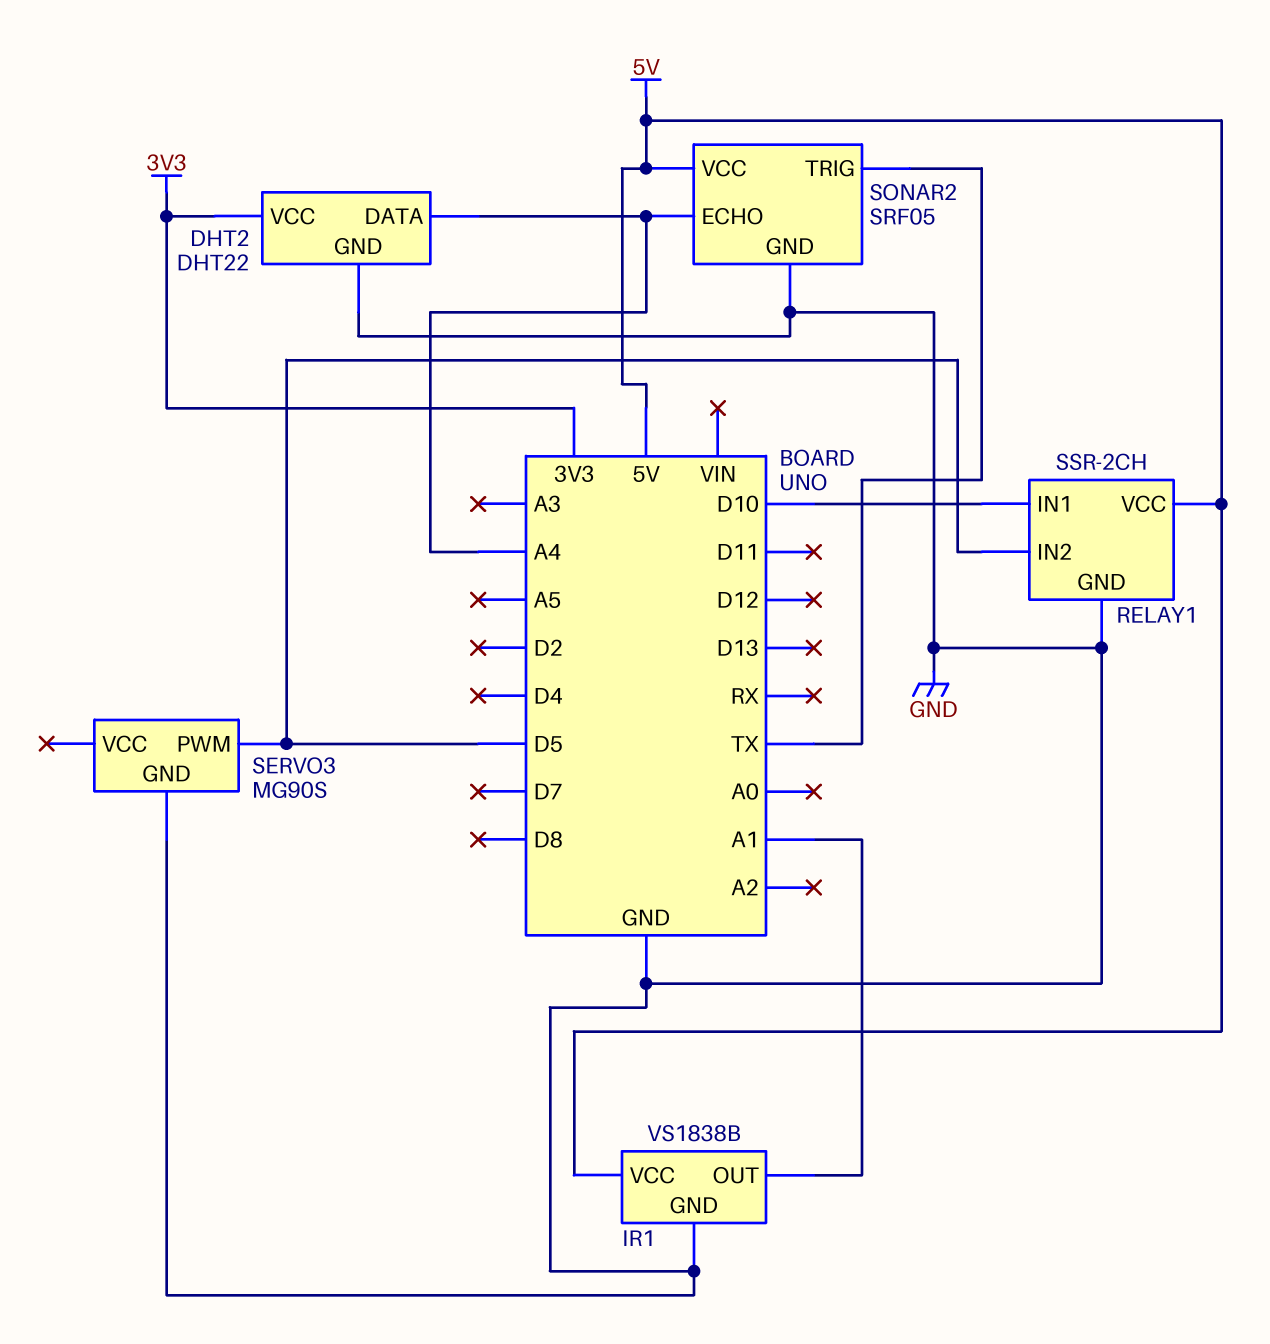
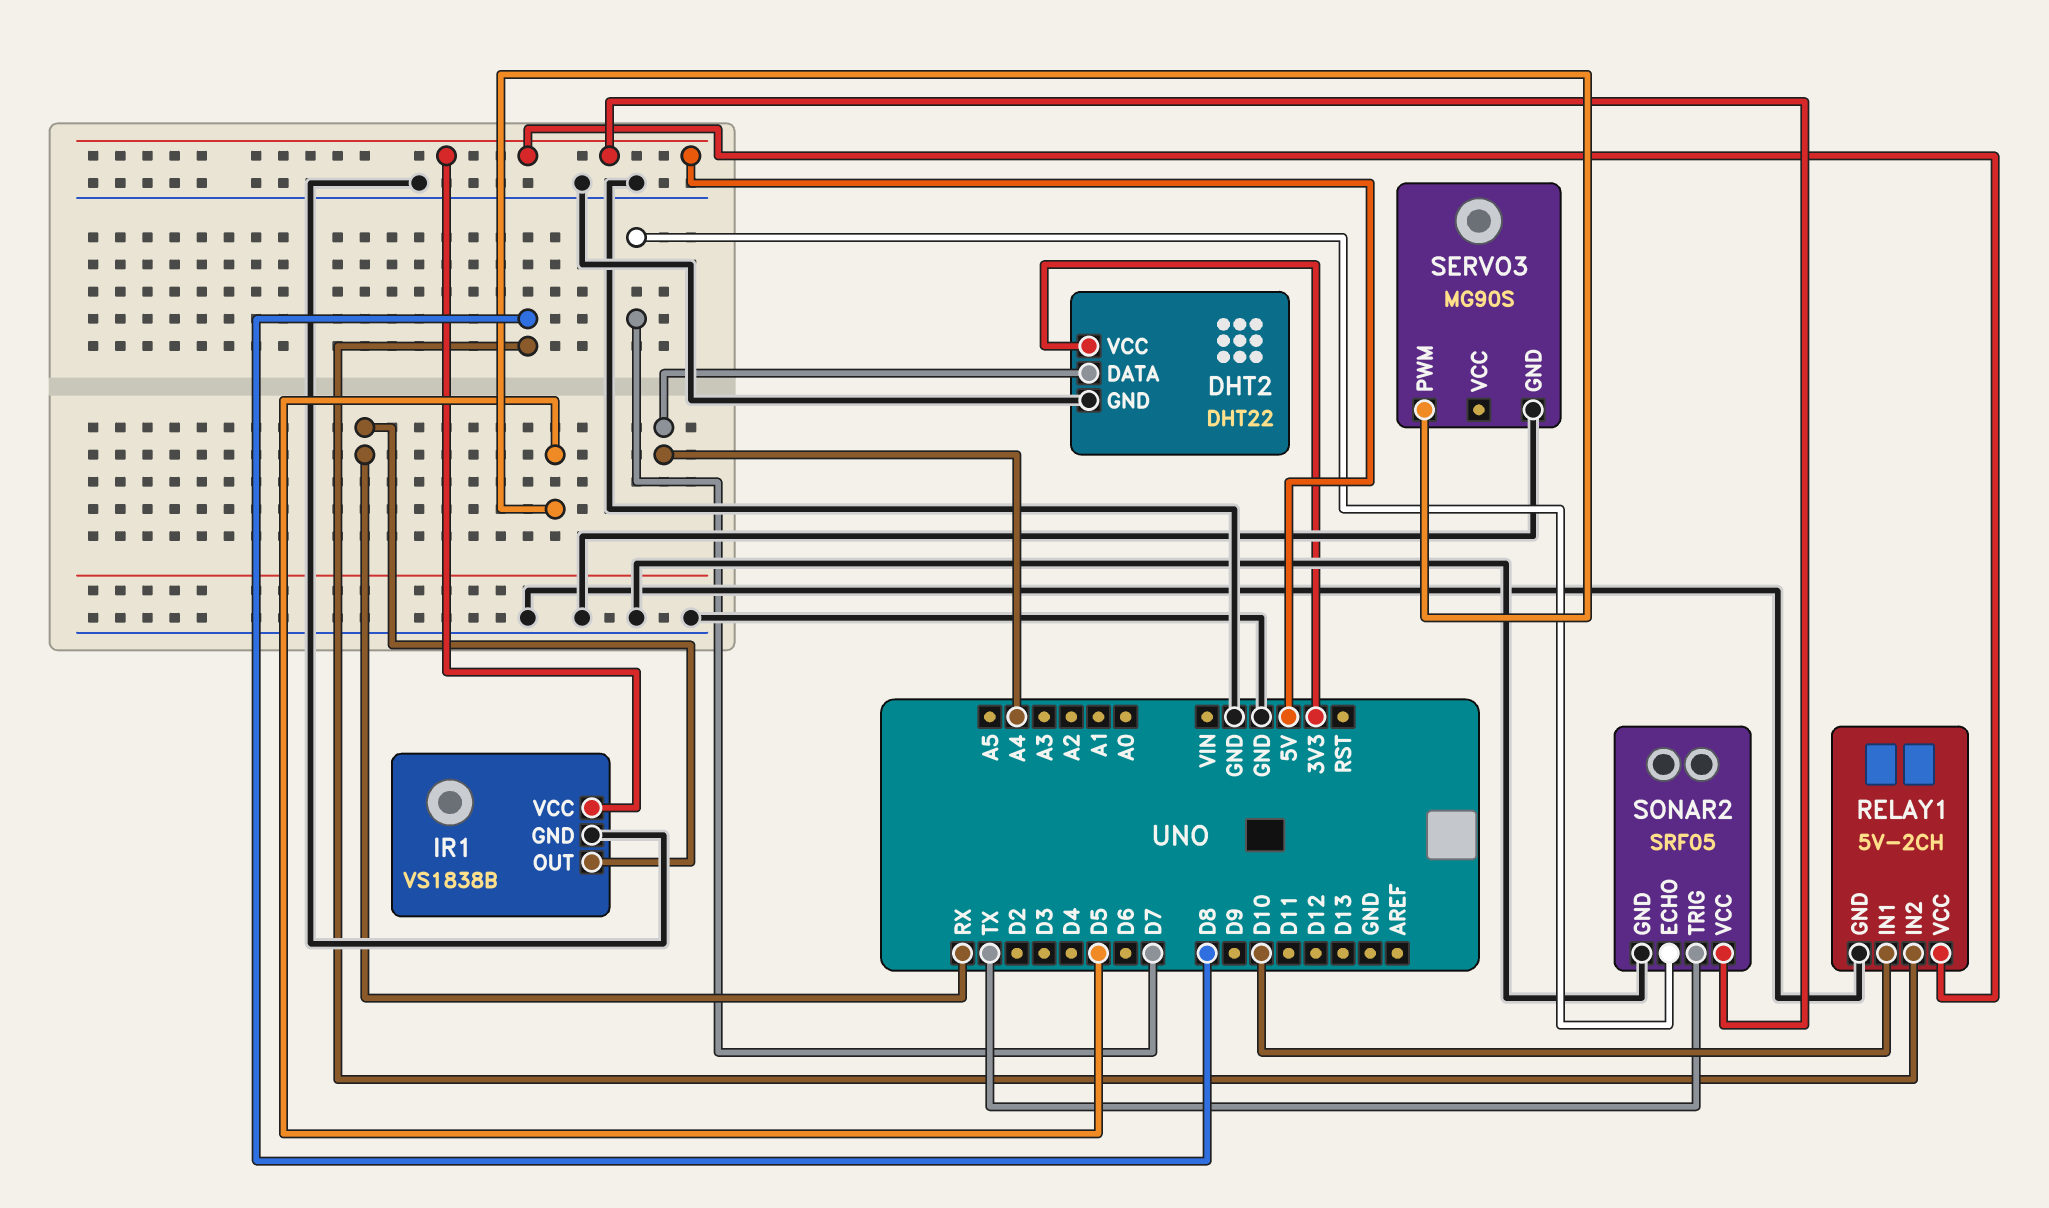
IR1 pin OUT: A1 -> RX
RELAY1: SSR-2CH -> 5V-2CH
RELAY1 pin IN2: D5 -> D8
SONAR2 pin ECHO: A4 -> D7

